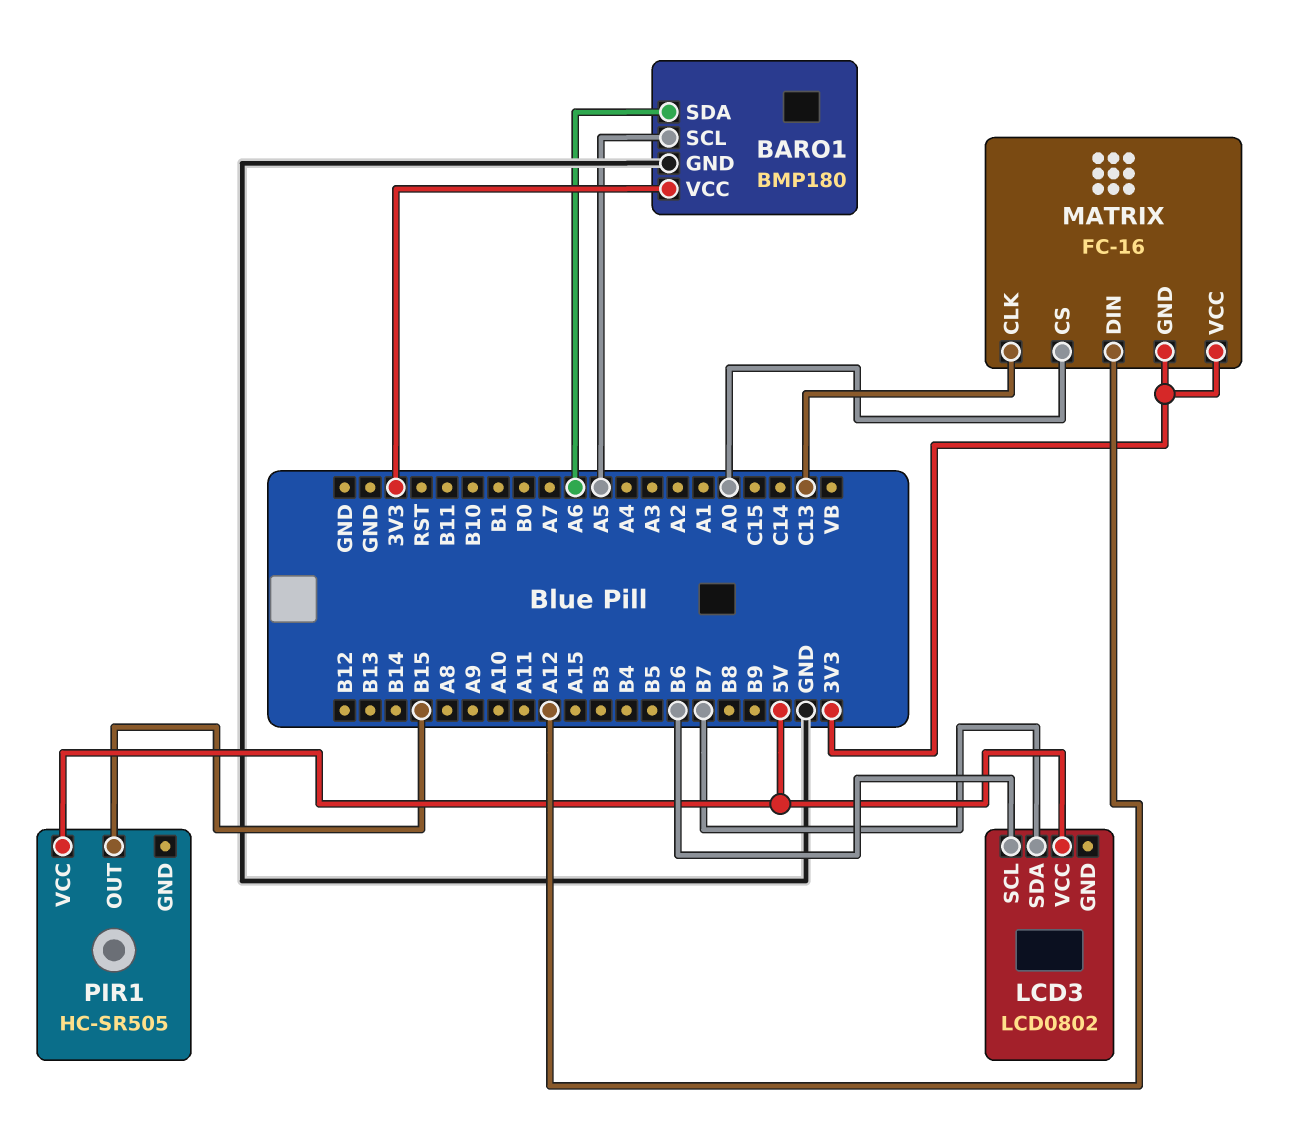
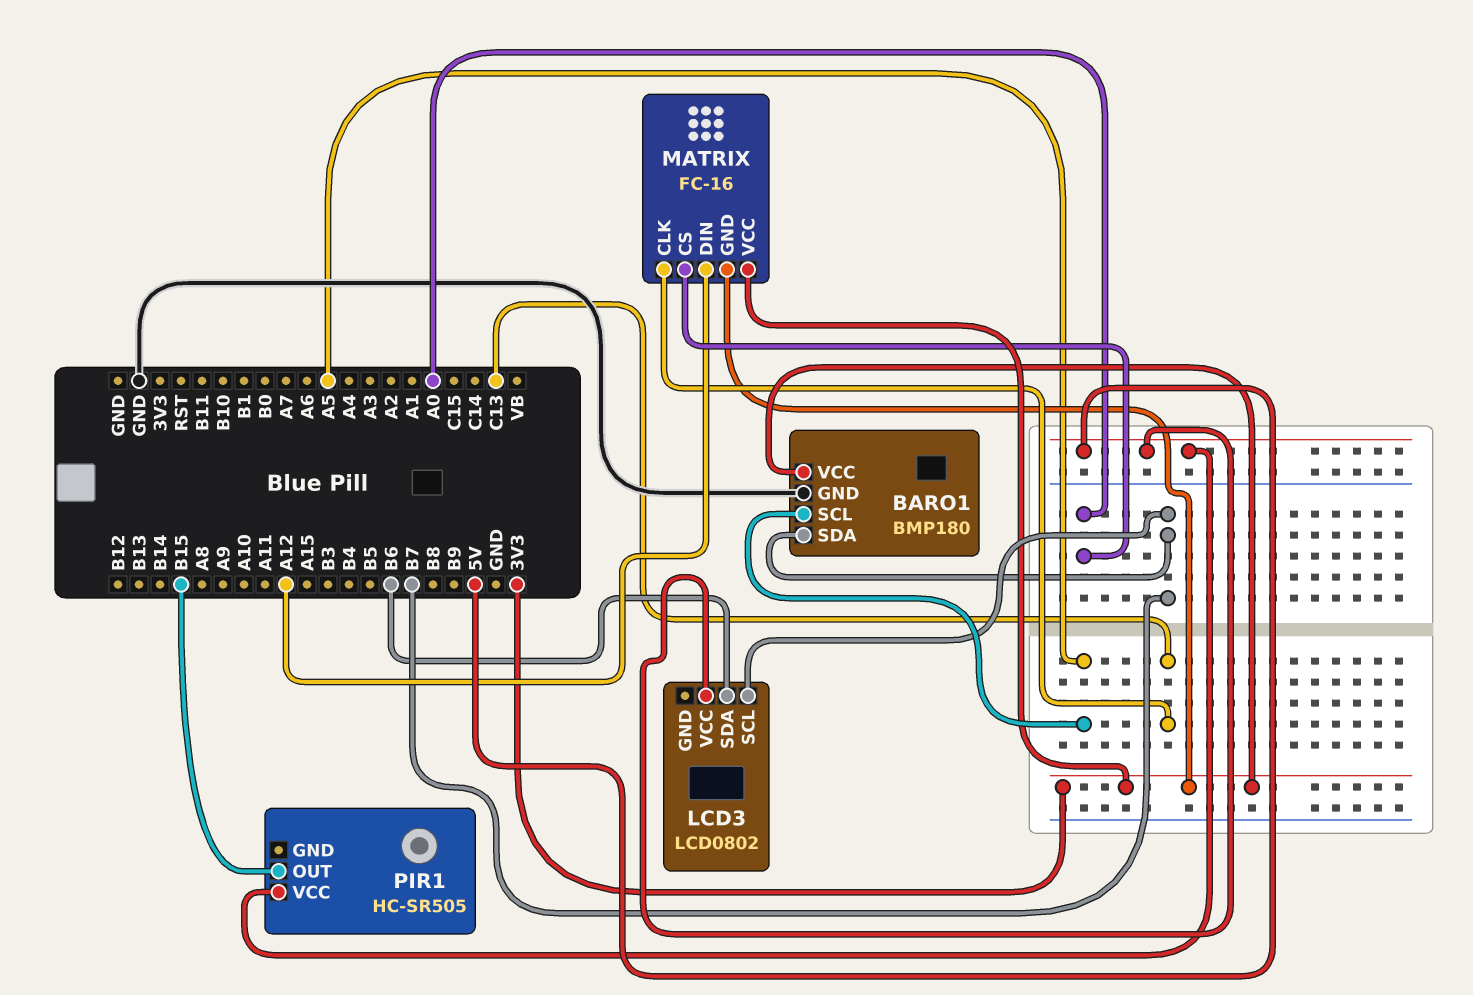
BARO1 pin SDA: A6 -> B7
LCD3 pin SCL: B6 -> B7
LCD3 pin SDA: B7 -> B6

